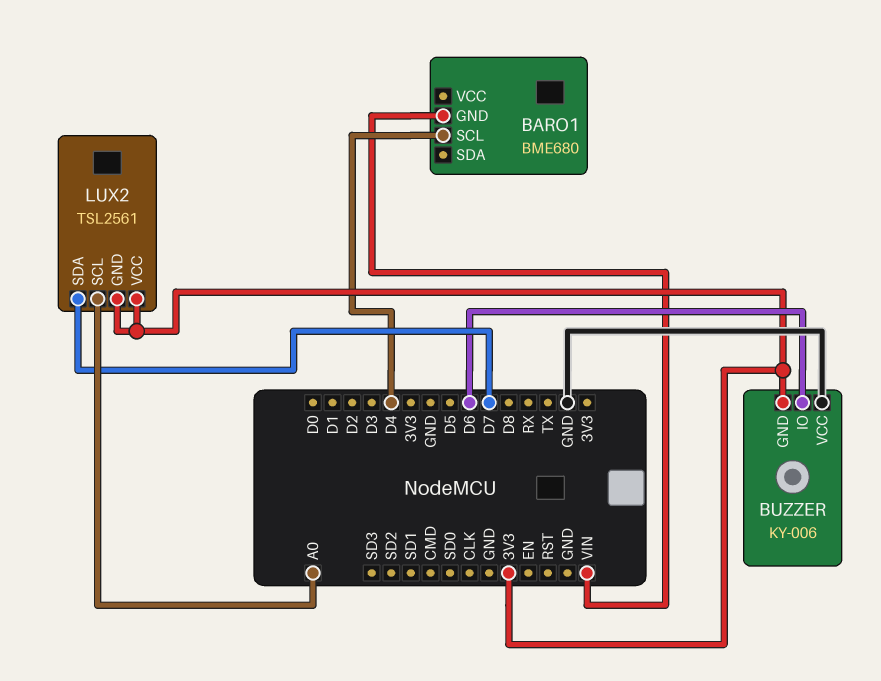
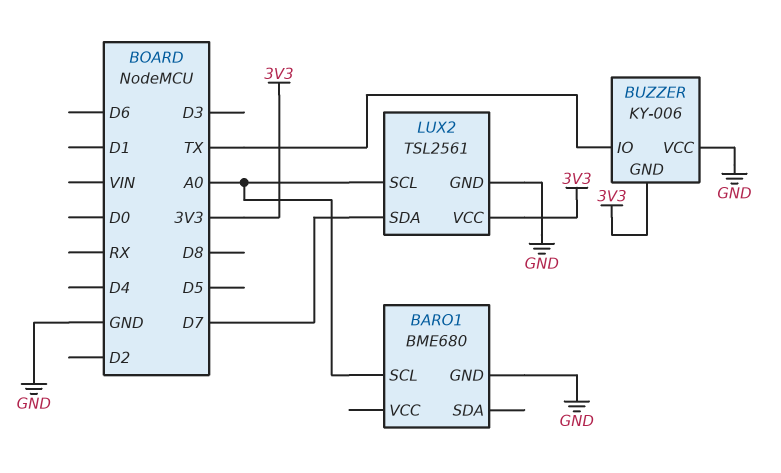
BARO1 pin GND: VIN -> GND
BARO1 pin SCL: D4 -> A0
BUZZER pin IO: D6 -> TX
LUX2 pin GND: 3V3 -> GND

